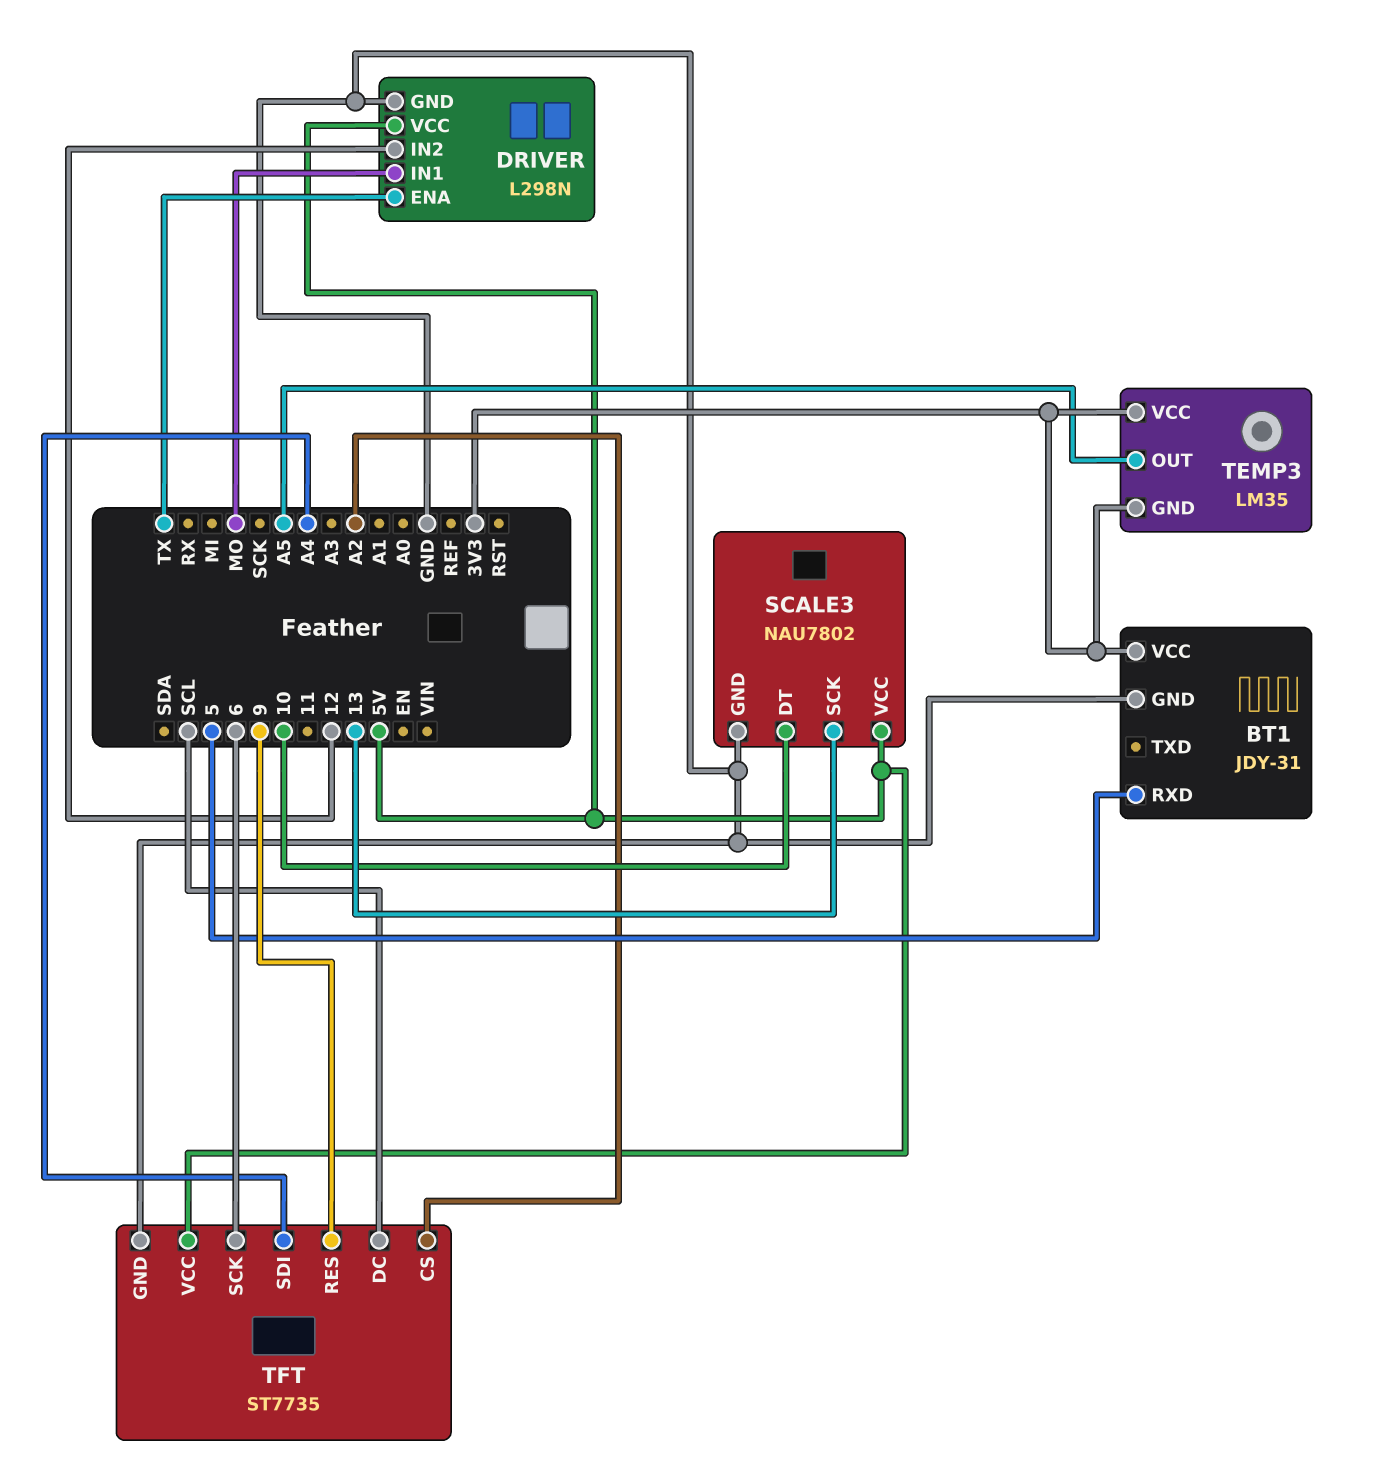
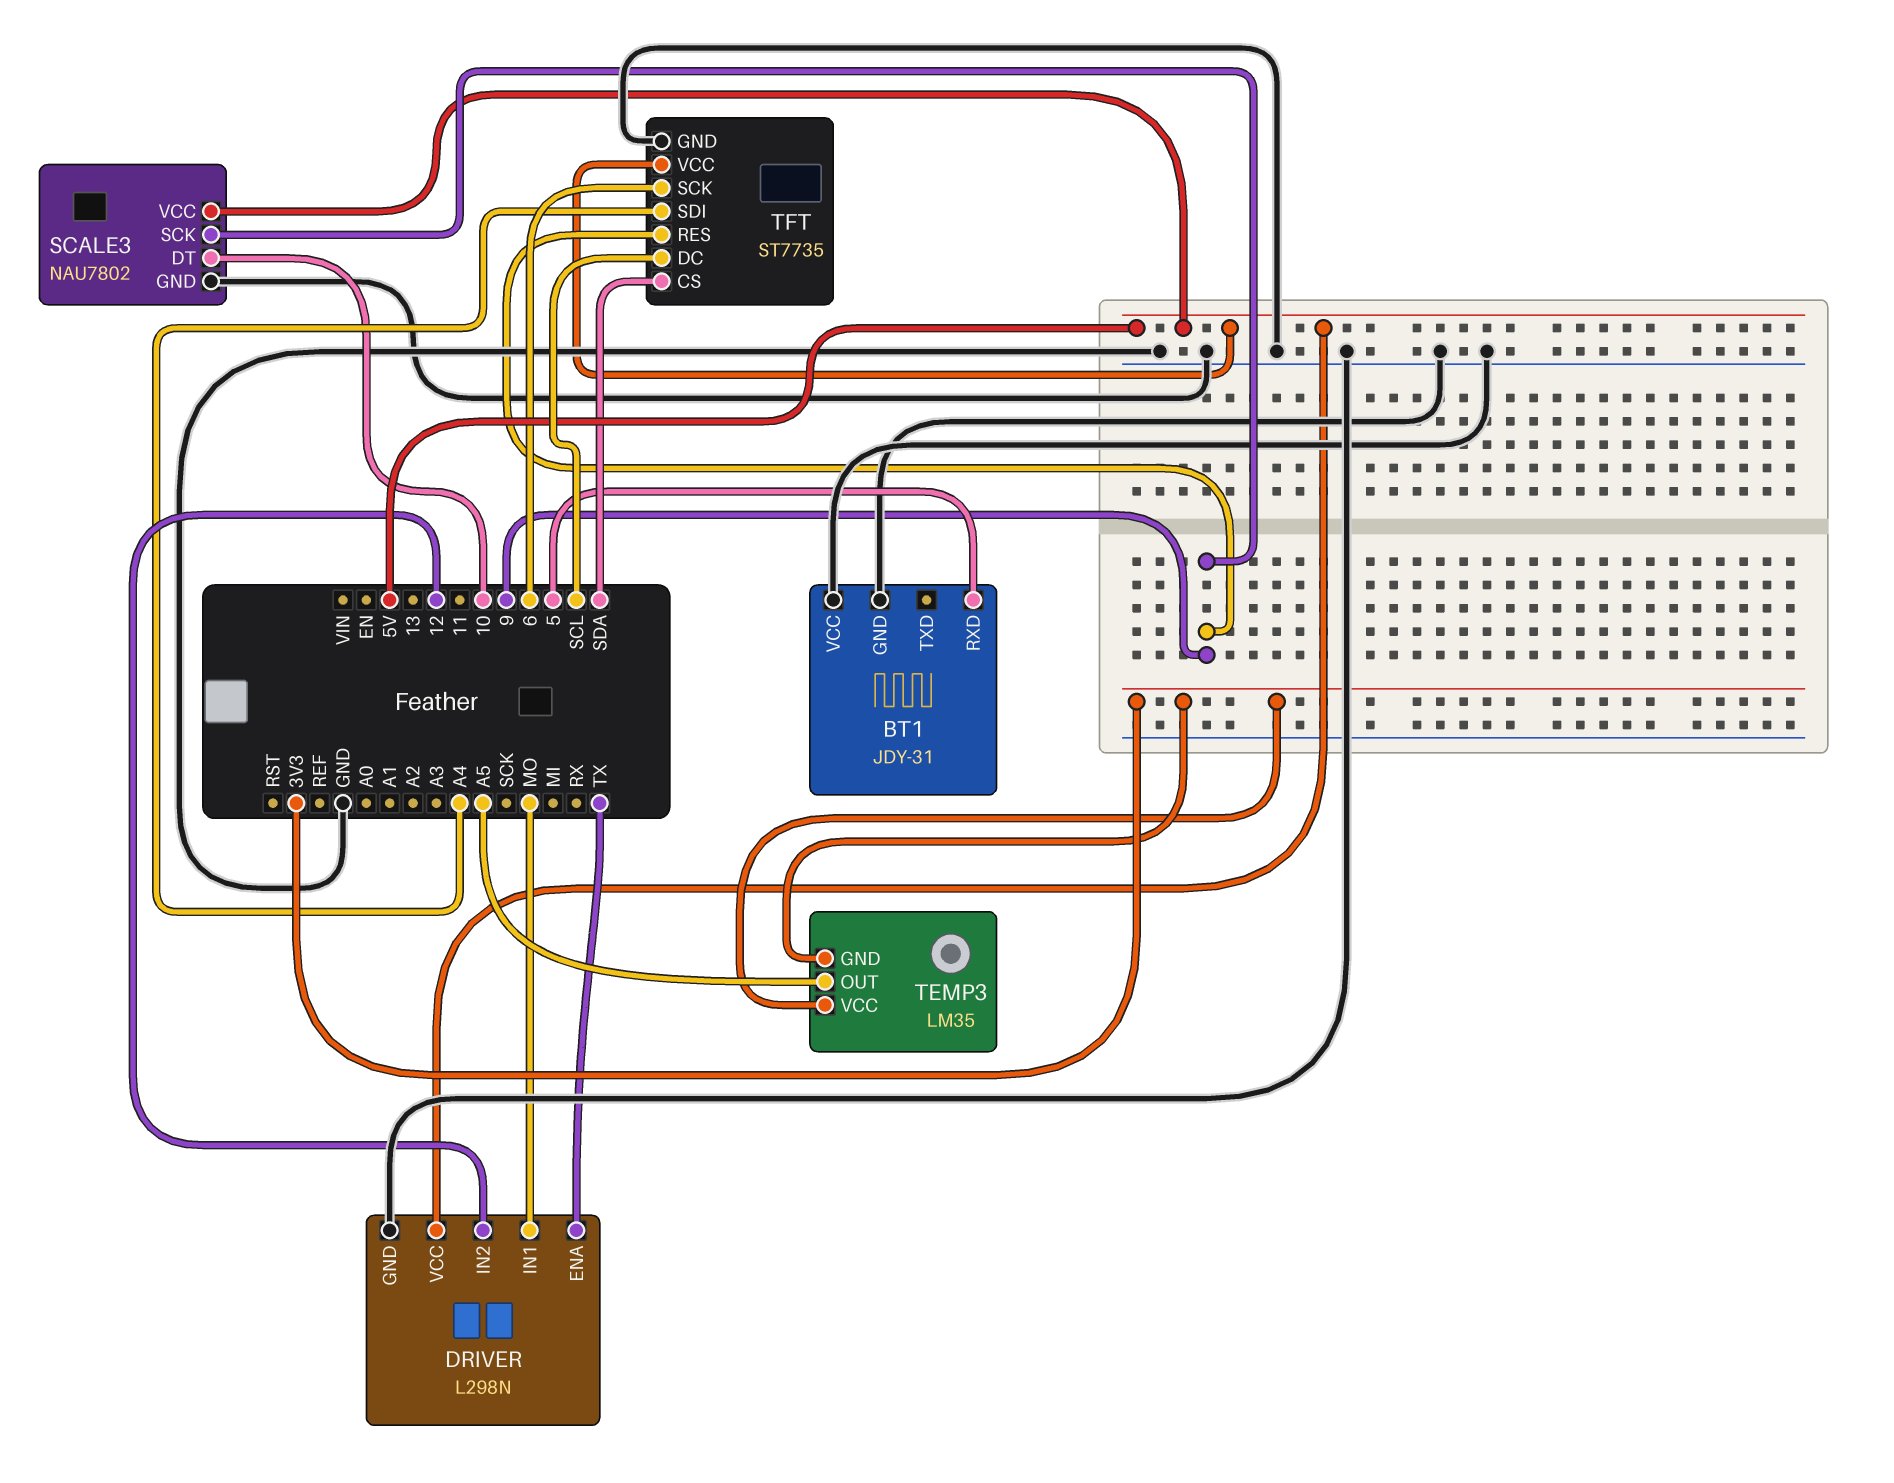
BT1 pin VCC: 3V3 -> GND
SCALE3 pin SCK: 13 -> 9
TFT pin CS: A2 -> SDA

